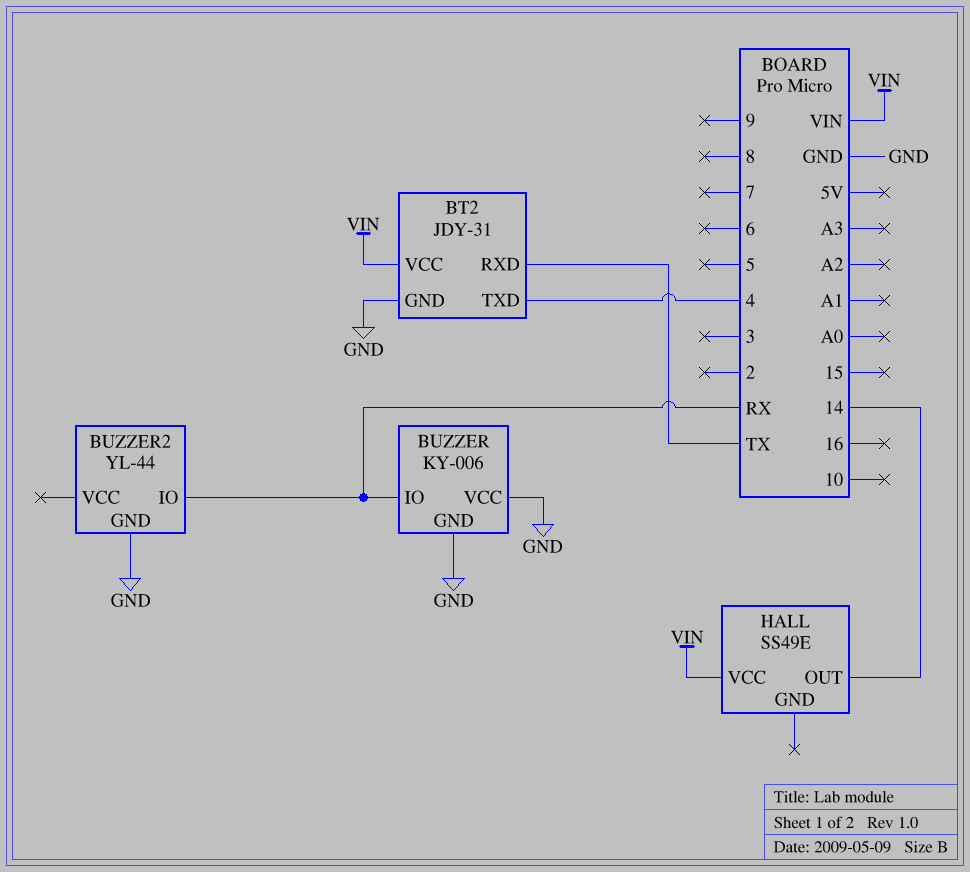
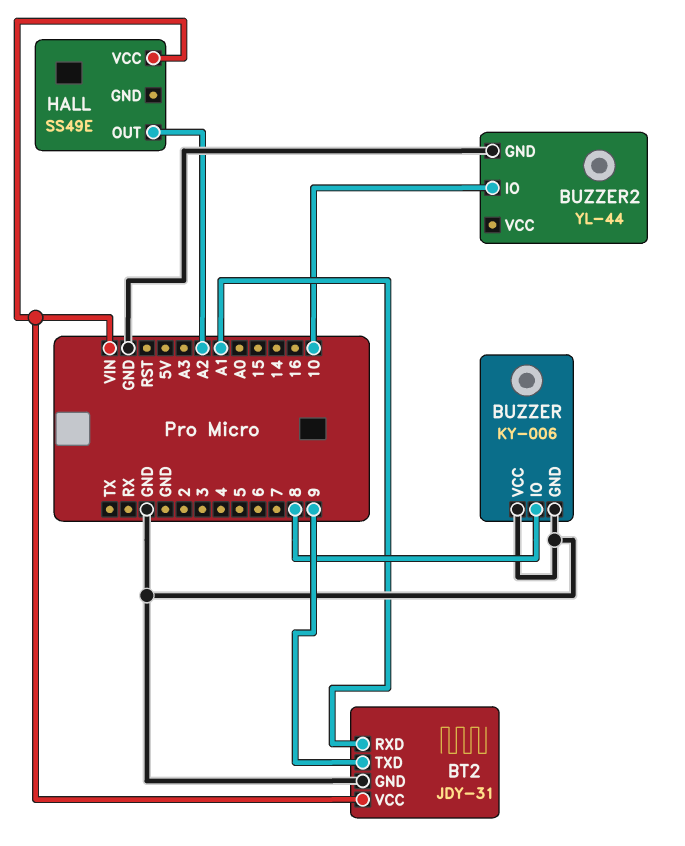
BT2 pin RXD: TX -> A1
BT2 pin TXD: 4 -> 9
BUZZER pin IO: RX -> 8
BUZZER2 pin IO: RX -> 10
HALL pin OUT: 14 -> A2

